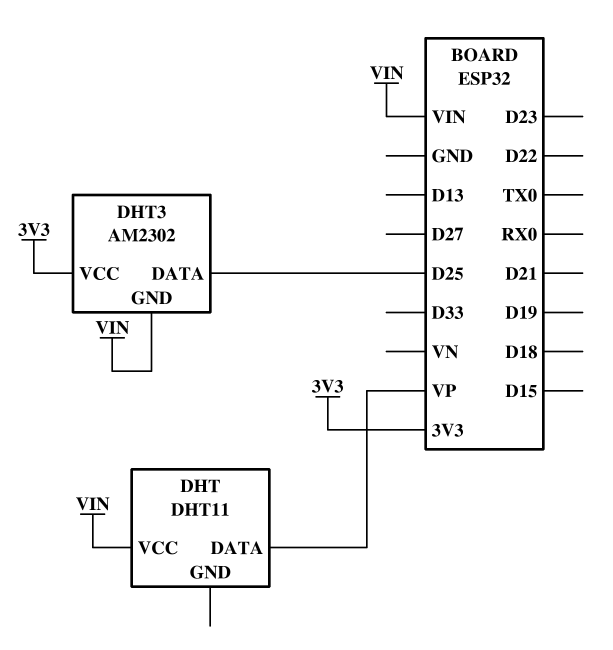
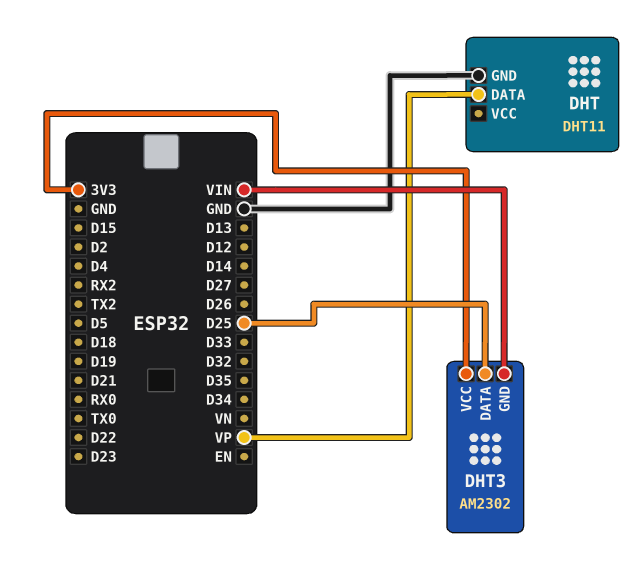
DHT pin GND: none -> GND
DHT pin VCC: VIN -> none

